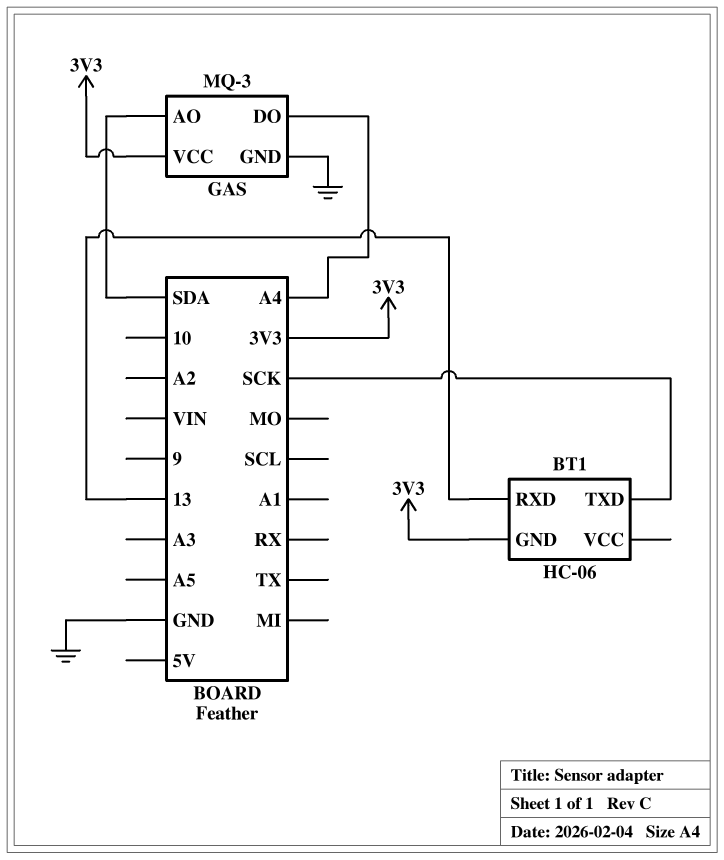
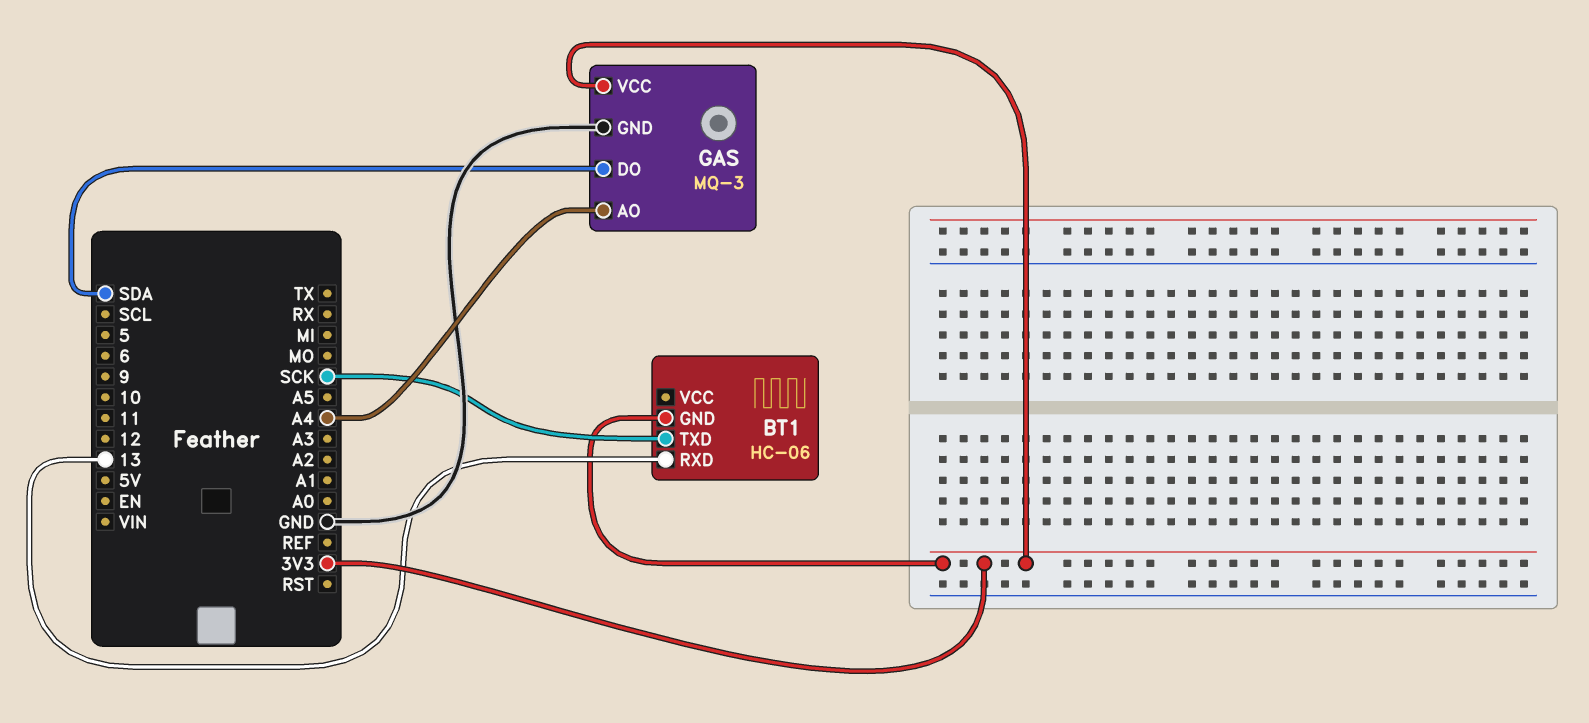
GAS pin AO: SDA -> A4
GAS pin DO: A4 -> SDA

